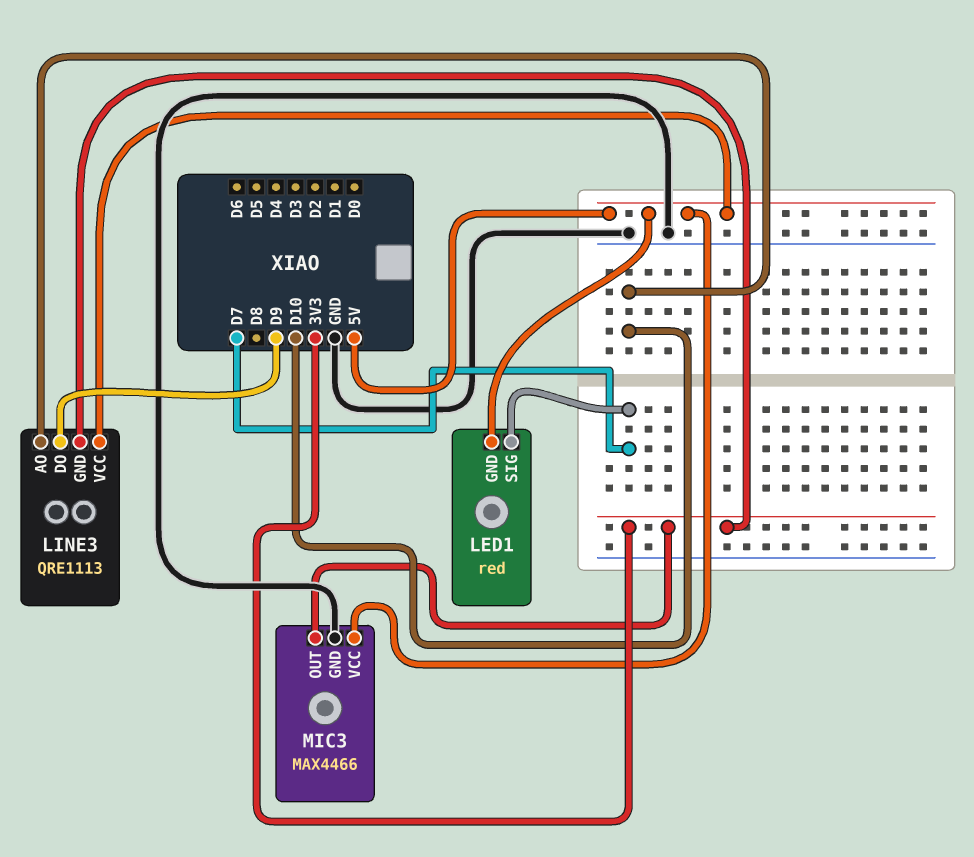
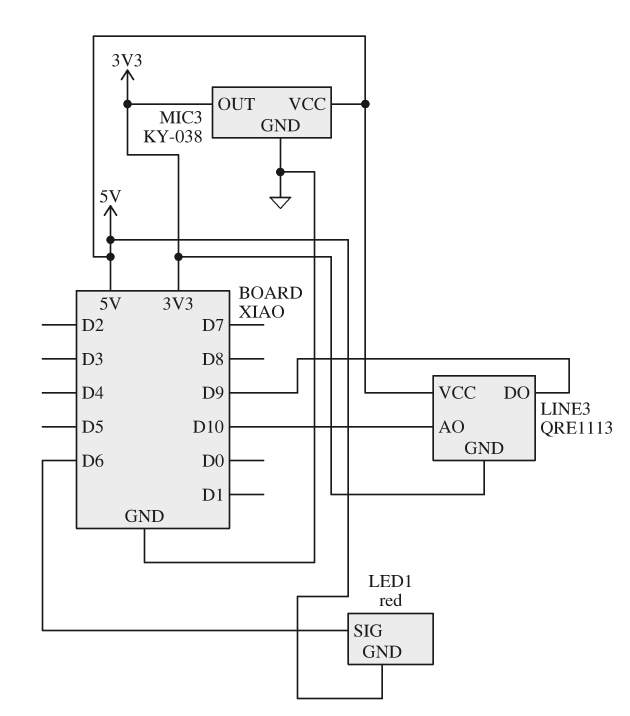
LED1 pin SIG: D7 -> D6
MIC3: MAX4466 -> KY-038

